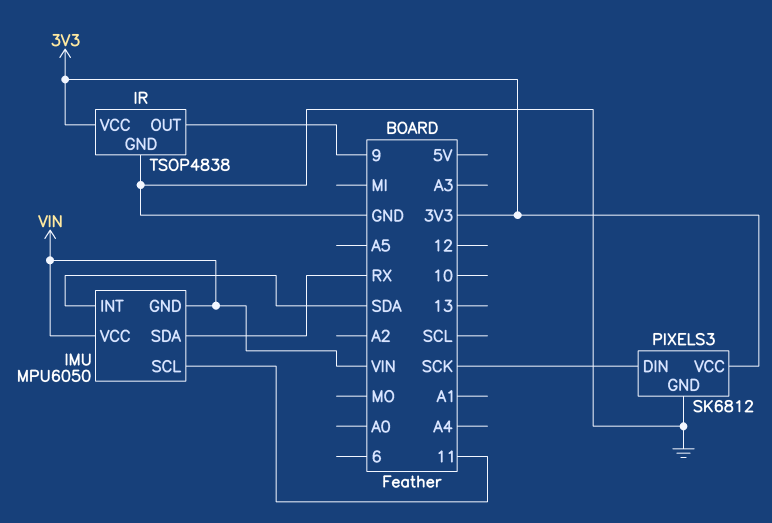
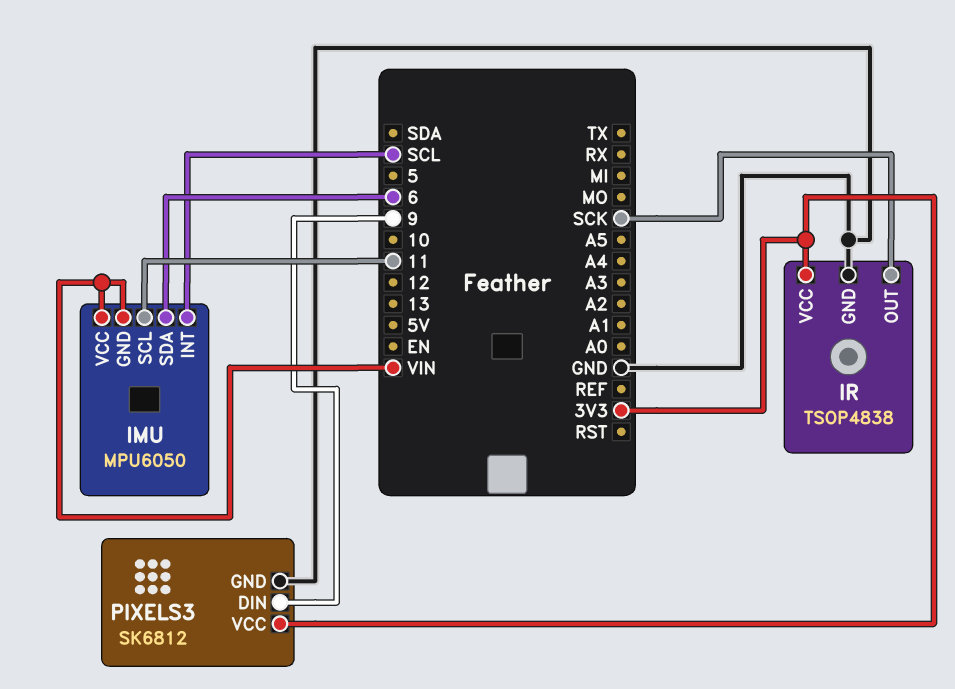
IMU pin INT: SDA -> SCL
IMU pin SDA: RX -> 6
IR pin OUT: 9 -> SCK
PIXELS3 pin DIN: SCK -> 9

